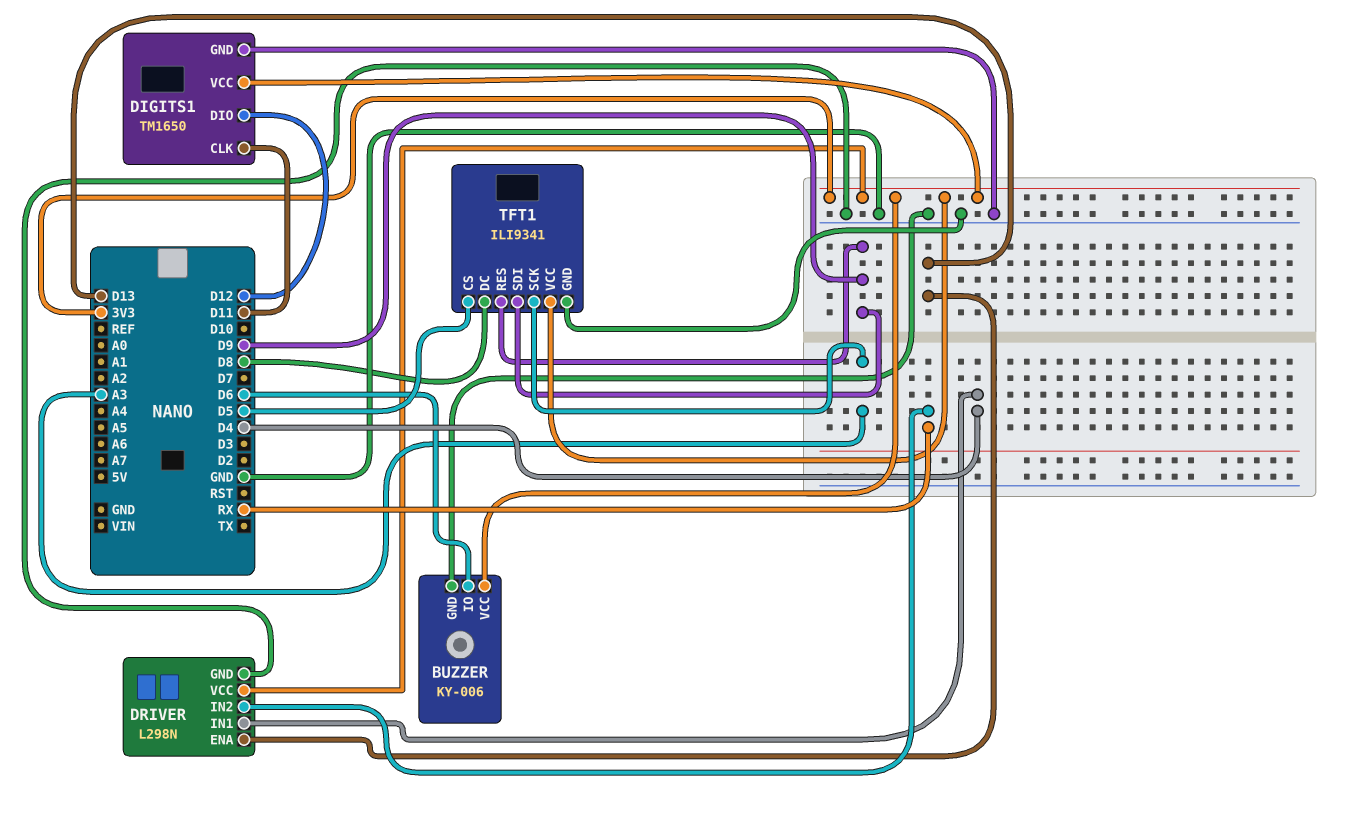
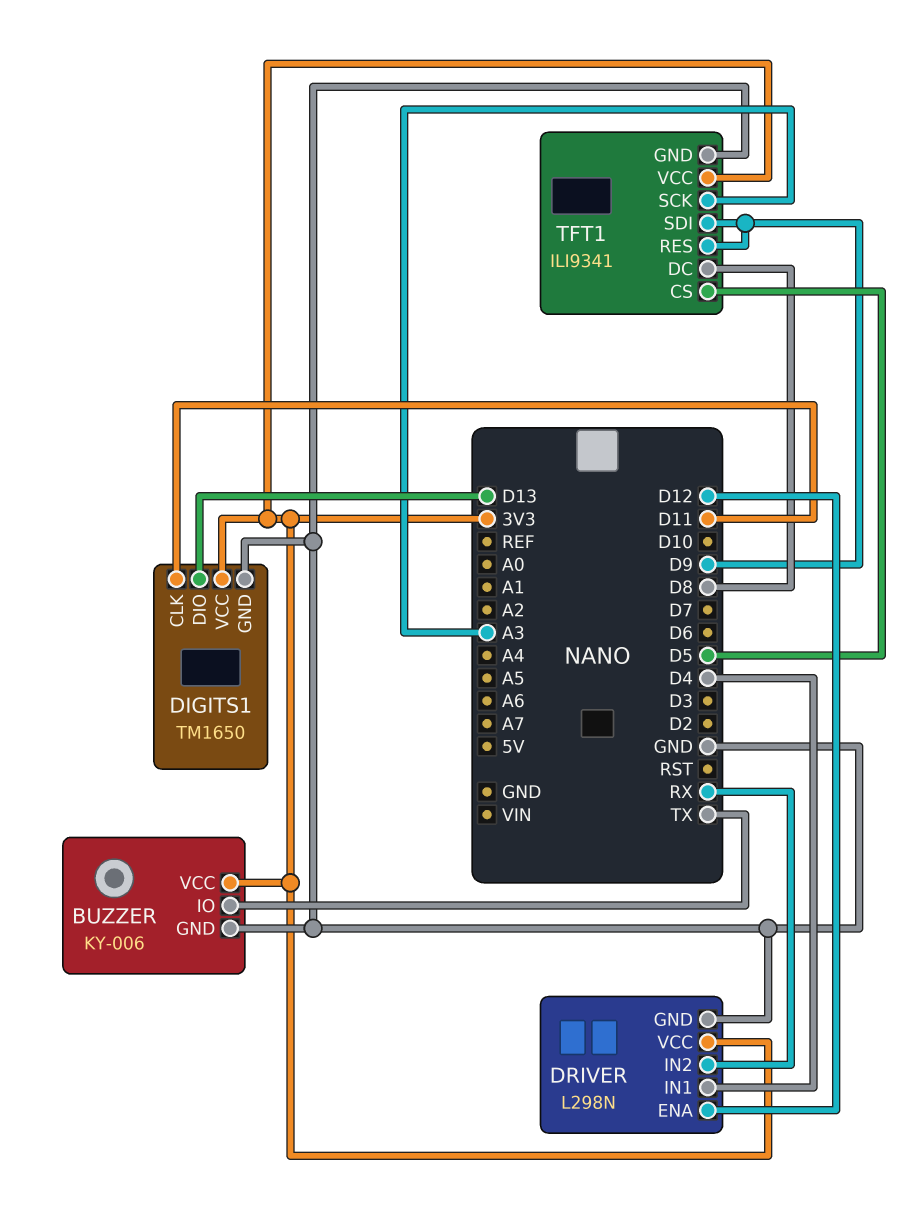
BUZZER pin IO: D6 -> TX
DIGITS1 pin DIO: D12 -> D13
DRIVER pin ENA: D13 -> D12

